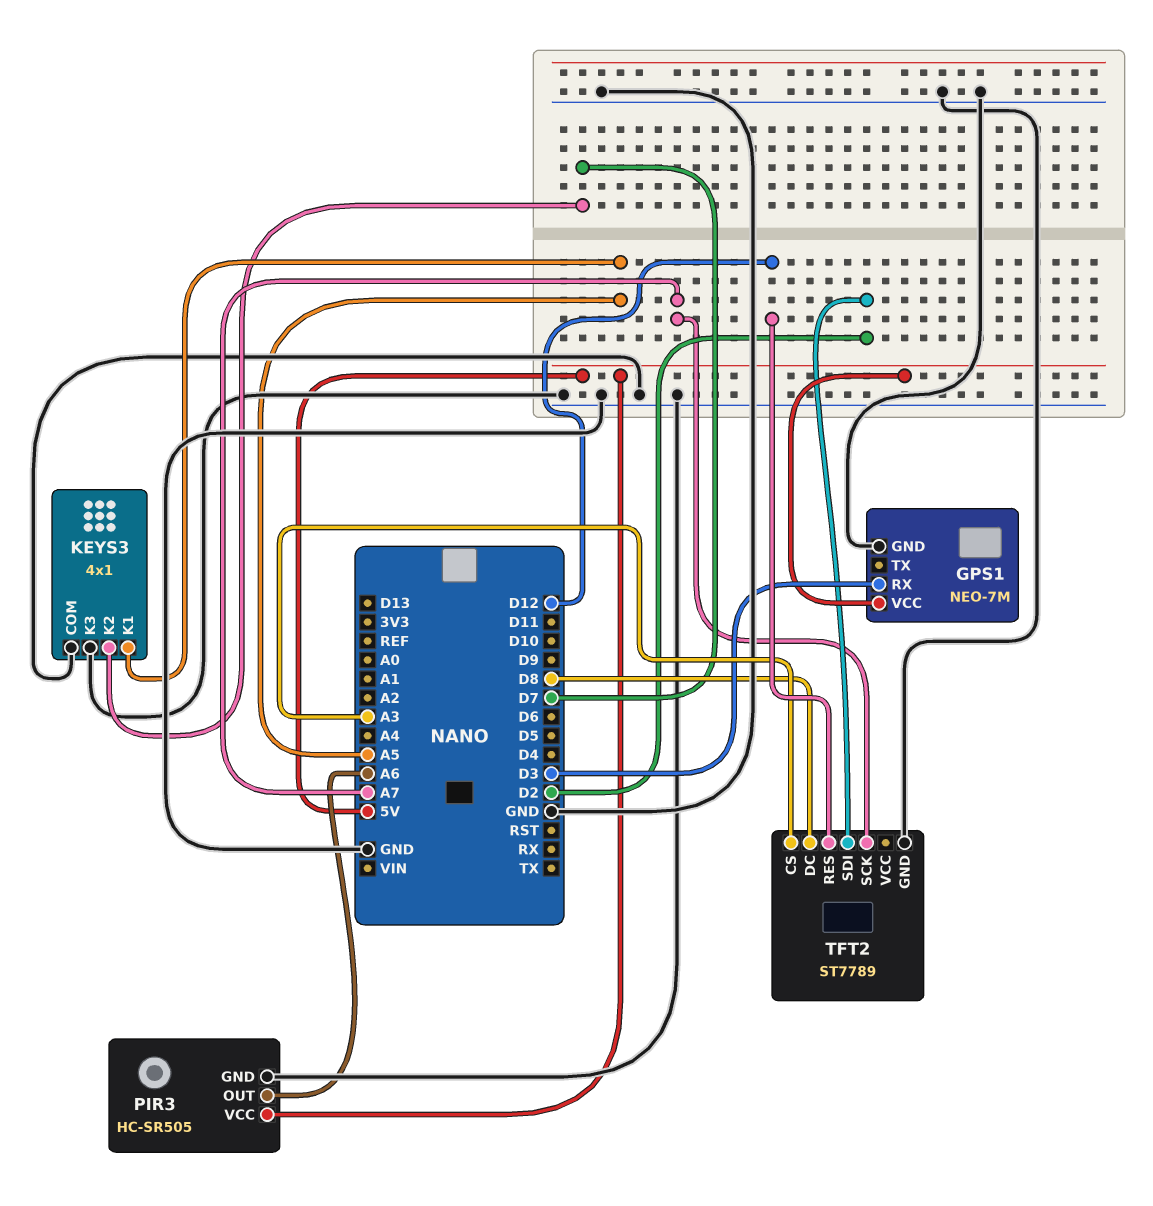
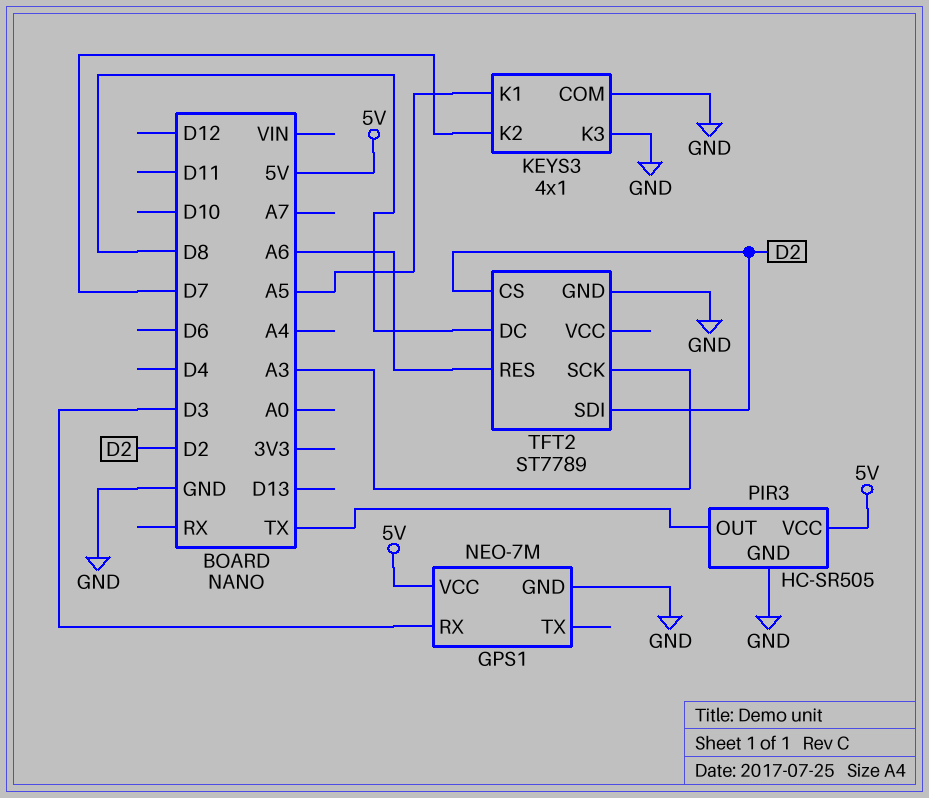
PIR3 pin OUT: A6 -> TX
TFT2 pin CS: A3 -> D2
TFT2 pin RES: D12 -> A6
TFT2 pin SCK: A7 -> A3

